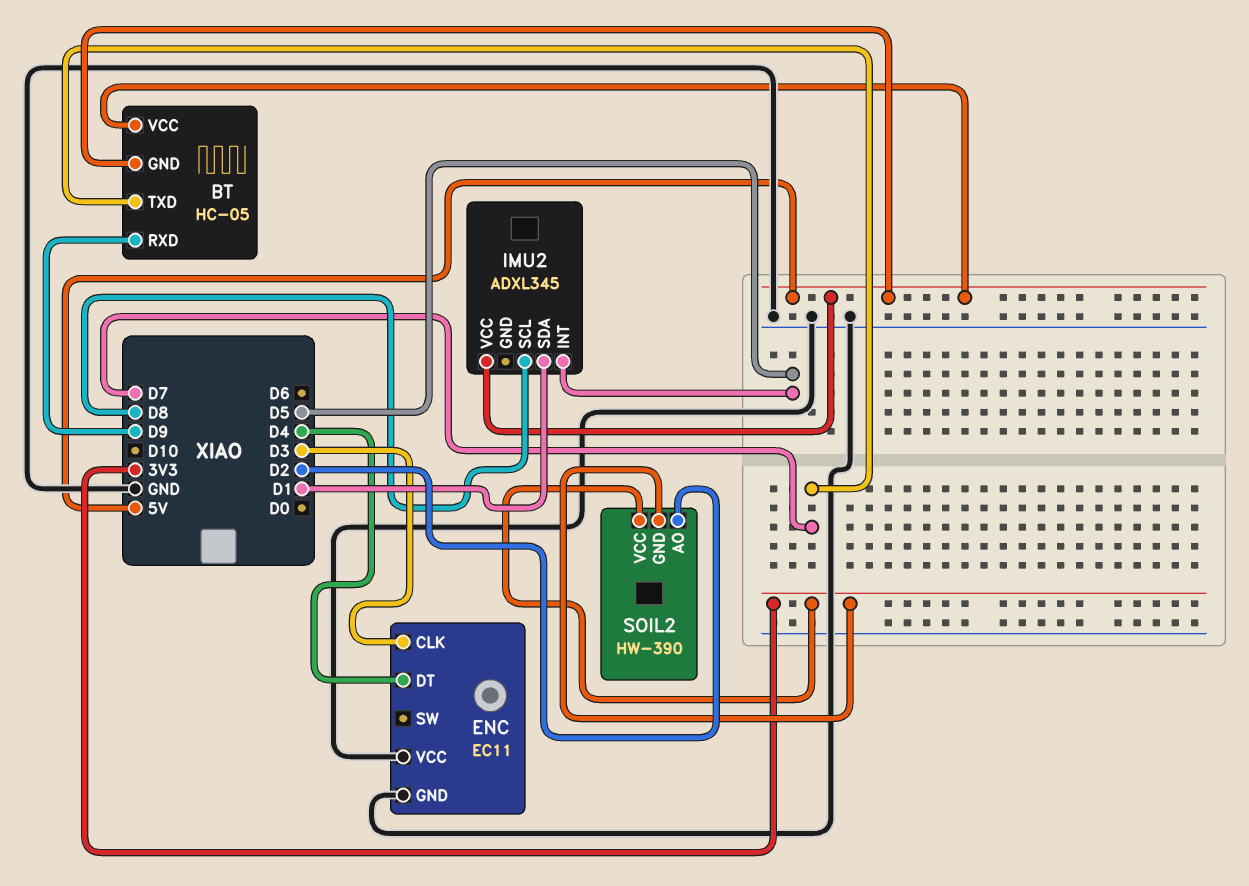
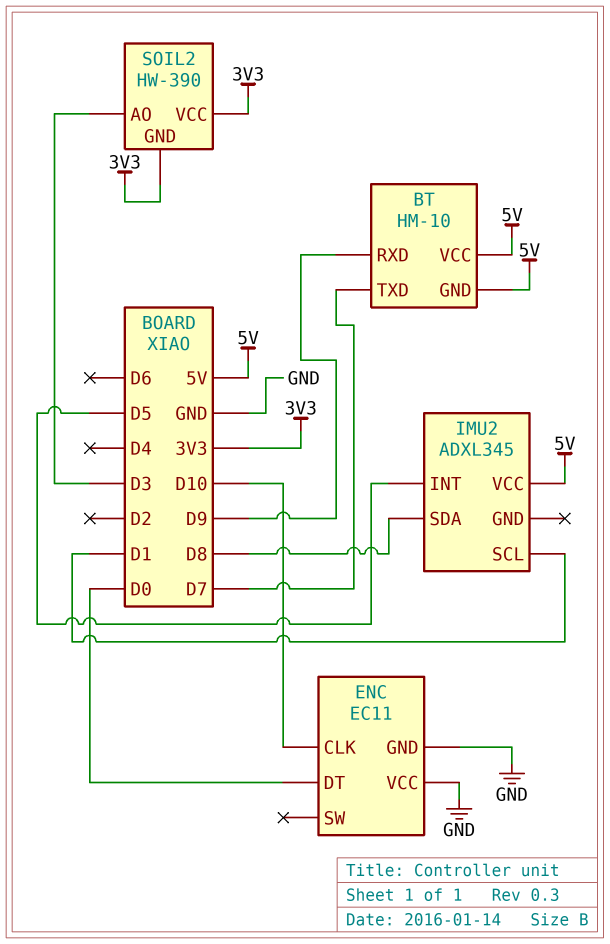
BT: HC-05 -> HM-10
ENC pin CLK: D3 -> D10
ENC pin DT: D4 -> D0
IMU2 pin SCL: D8 -> D1
IMU2 pin SDA: D1 -> D8
SOIL2 pin AO: D2 -> D3

